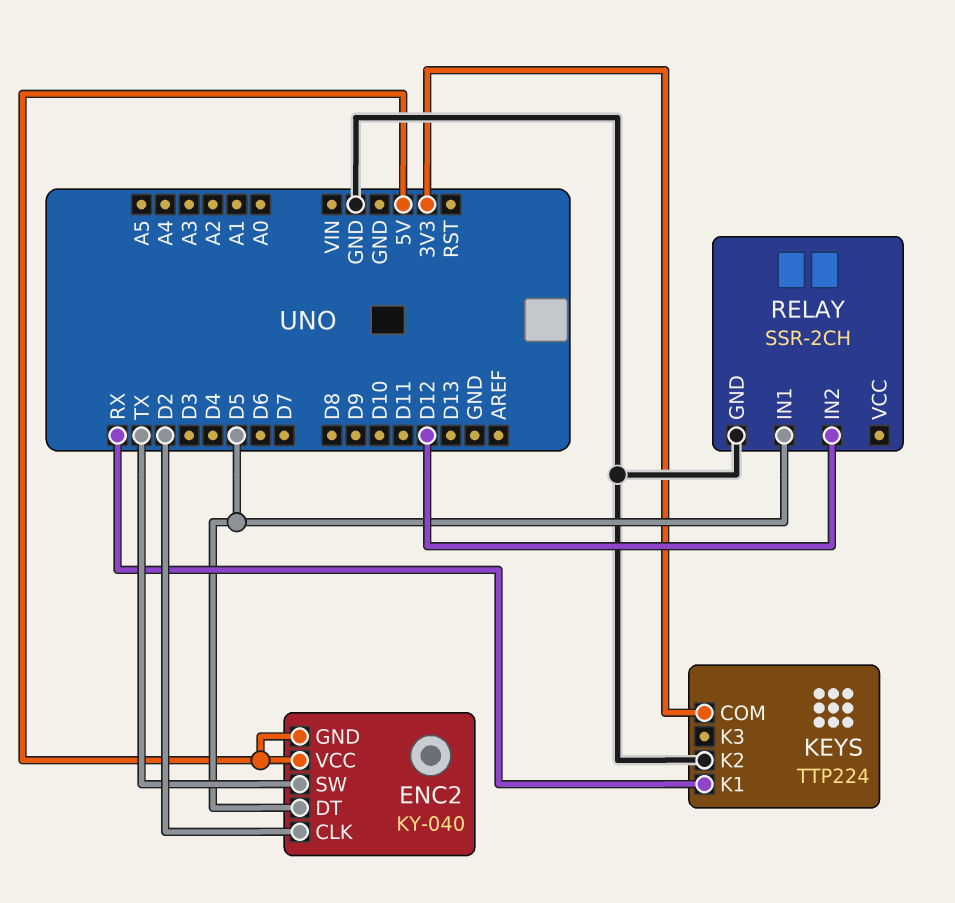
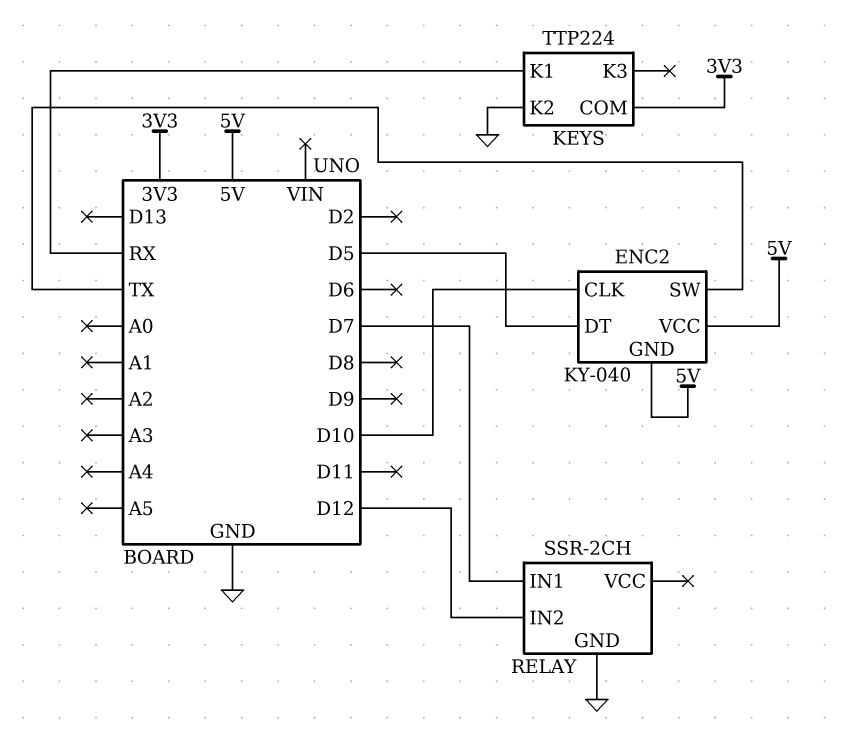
ENC2 pin CLK: D2 -> D10
RELAY pin IN1: D5 -> D7

